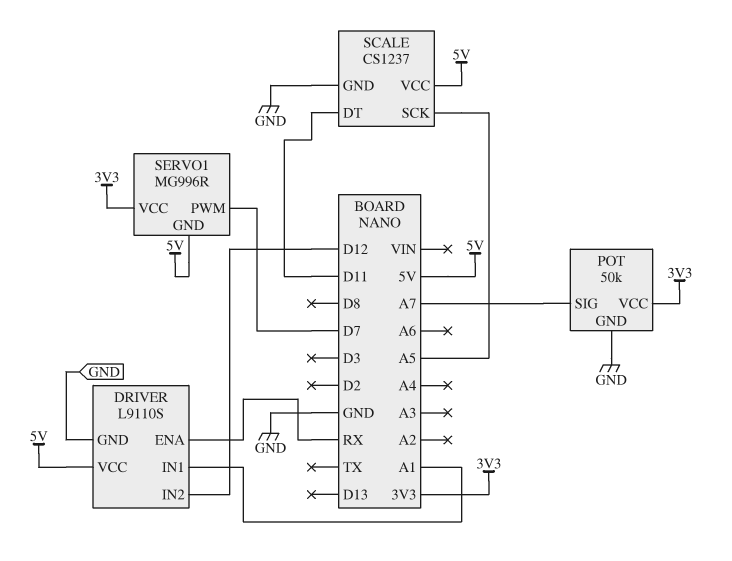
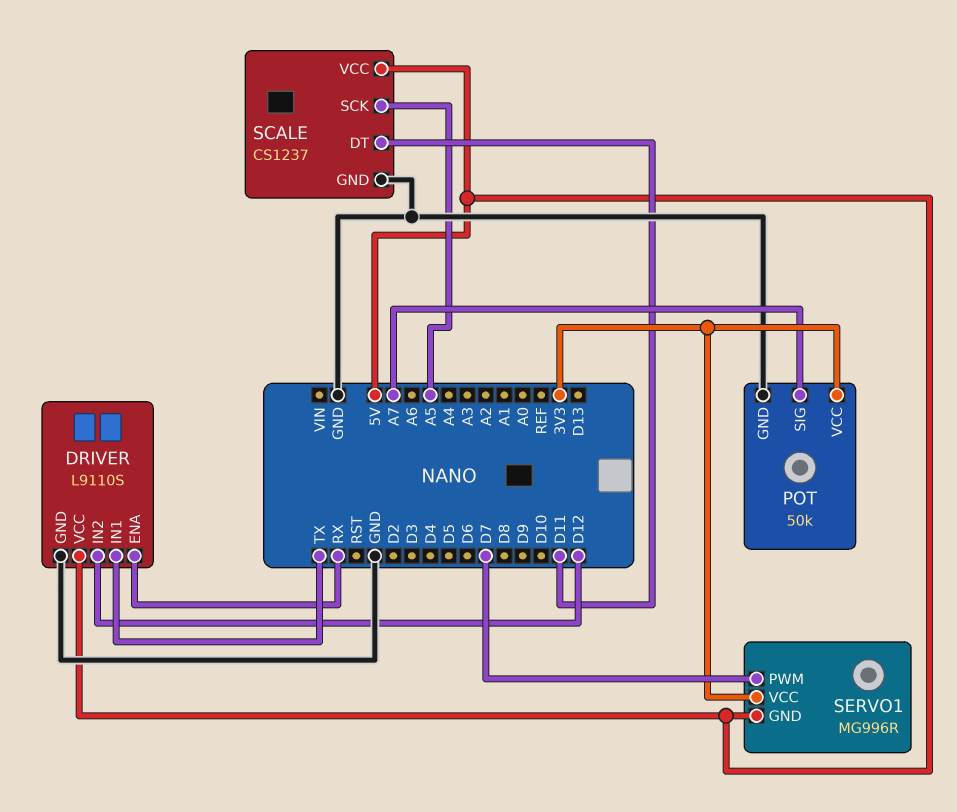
DRIVER pin IN1: A1 -> TX

